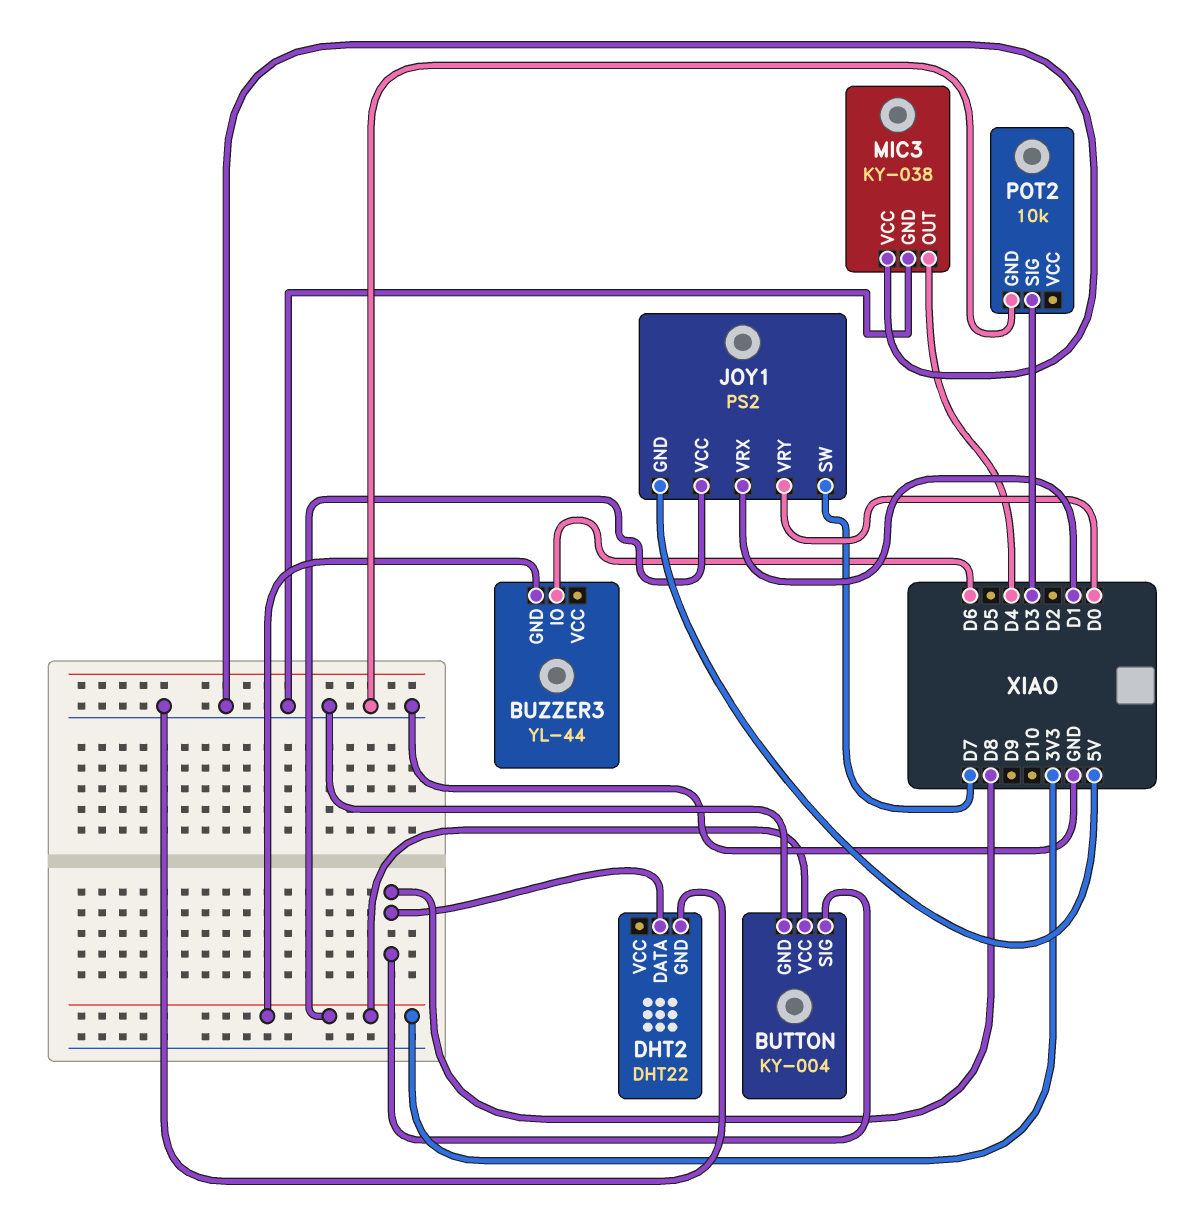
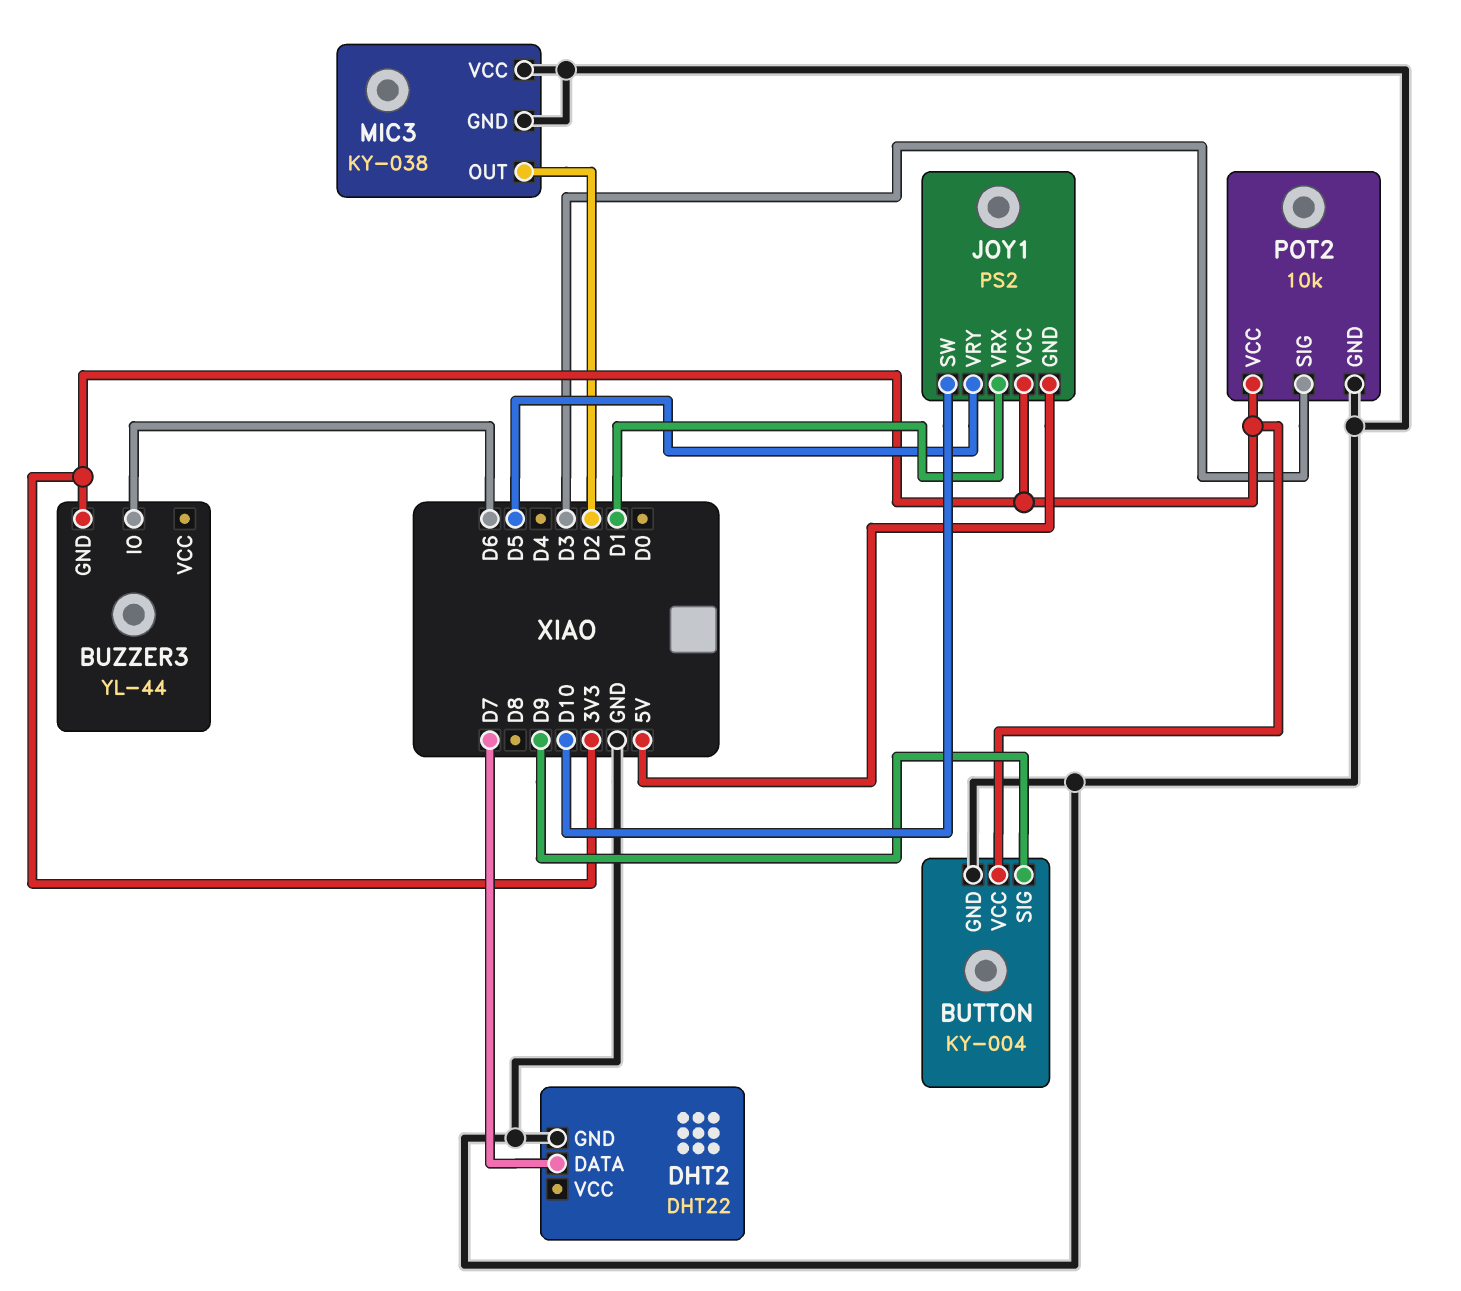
BUTTON pin SIG: D8 -> D9
DHT2 pin DATA: D8 -> D7
JOY1 pin SW: D7 -> D10
JOY1 pin VRY: D0 -> D5
MIC3 pin OUT: D4 -> D2
POT2 pin VCC: none -> 3V3

